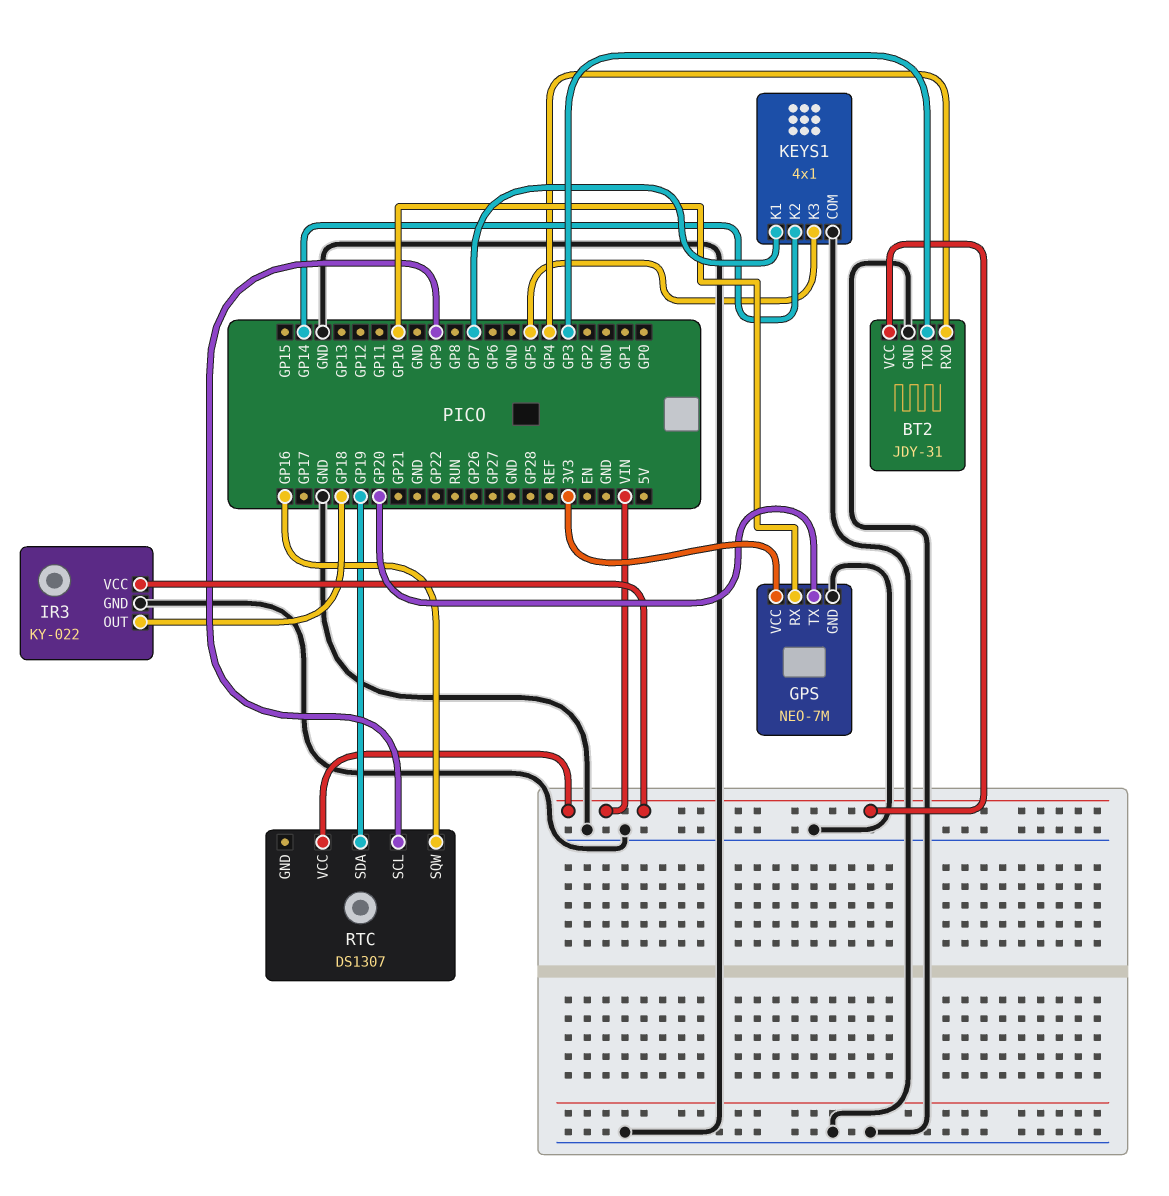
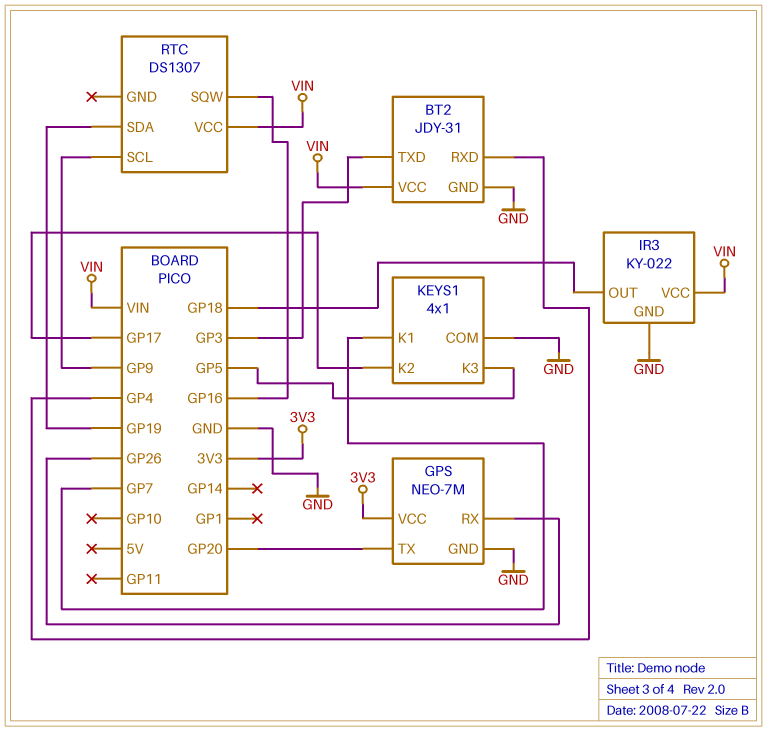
GPS pin RX: GP10 -> GP26
KEYS1 pin K2: GP14 -> GP17

